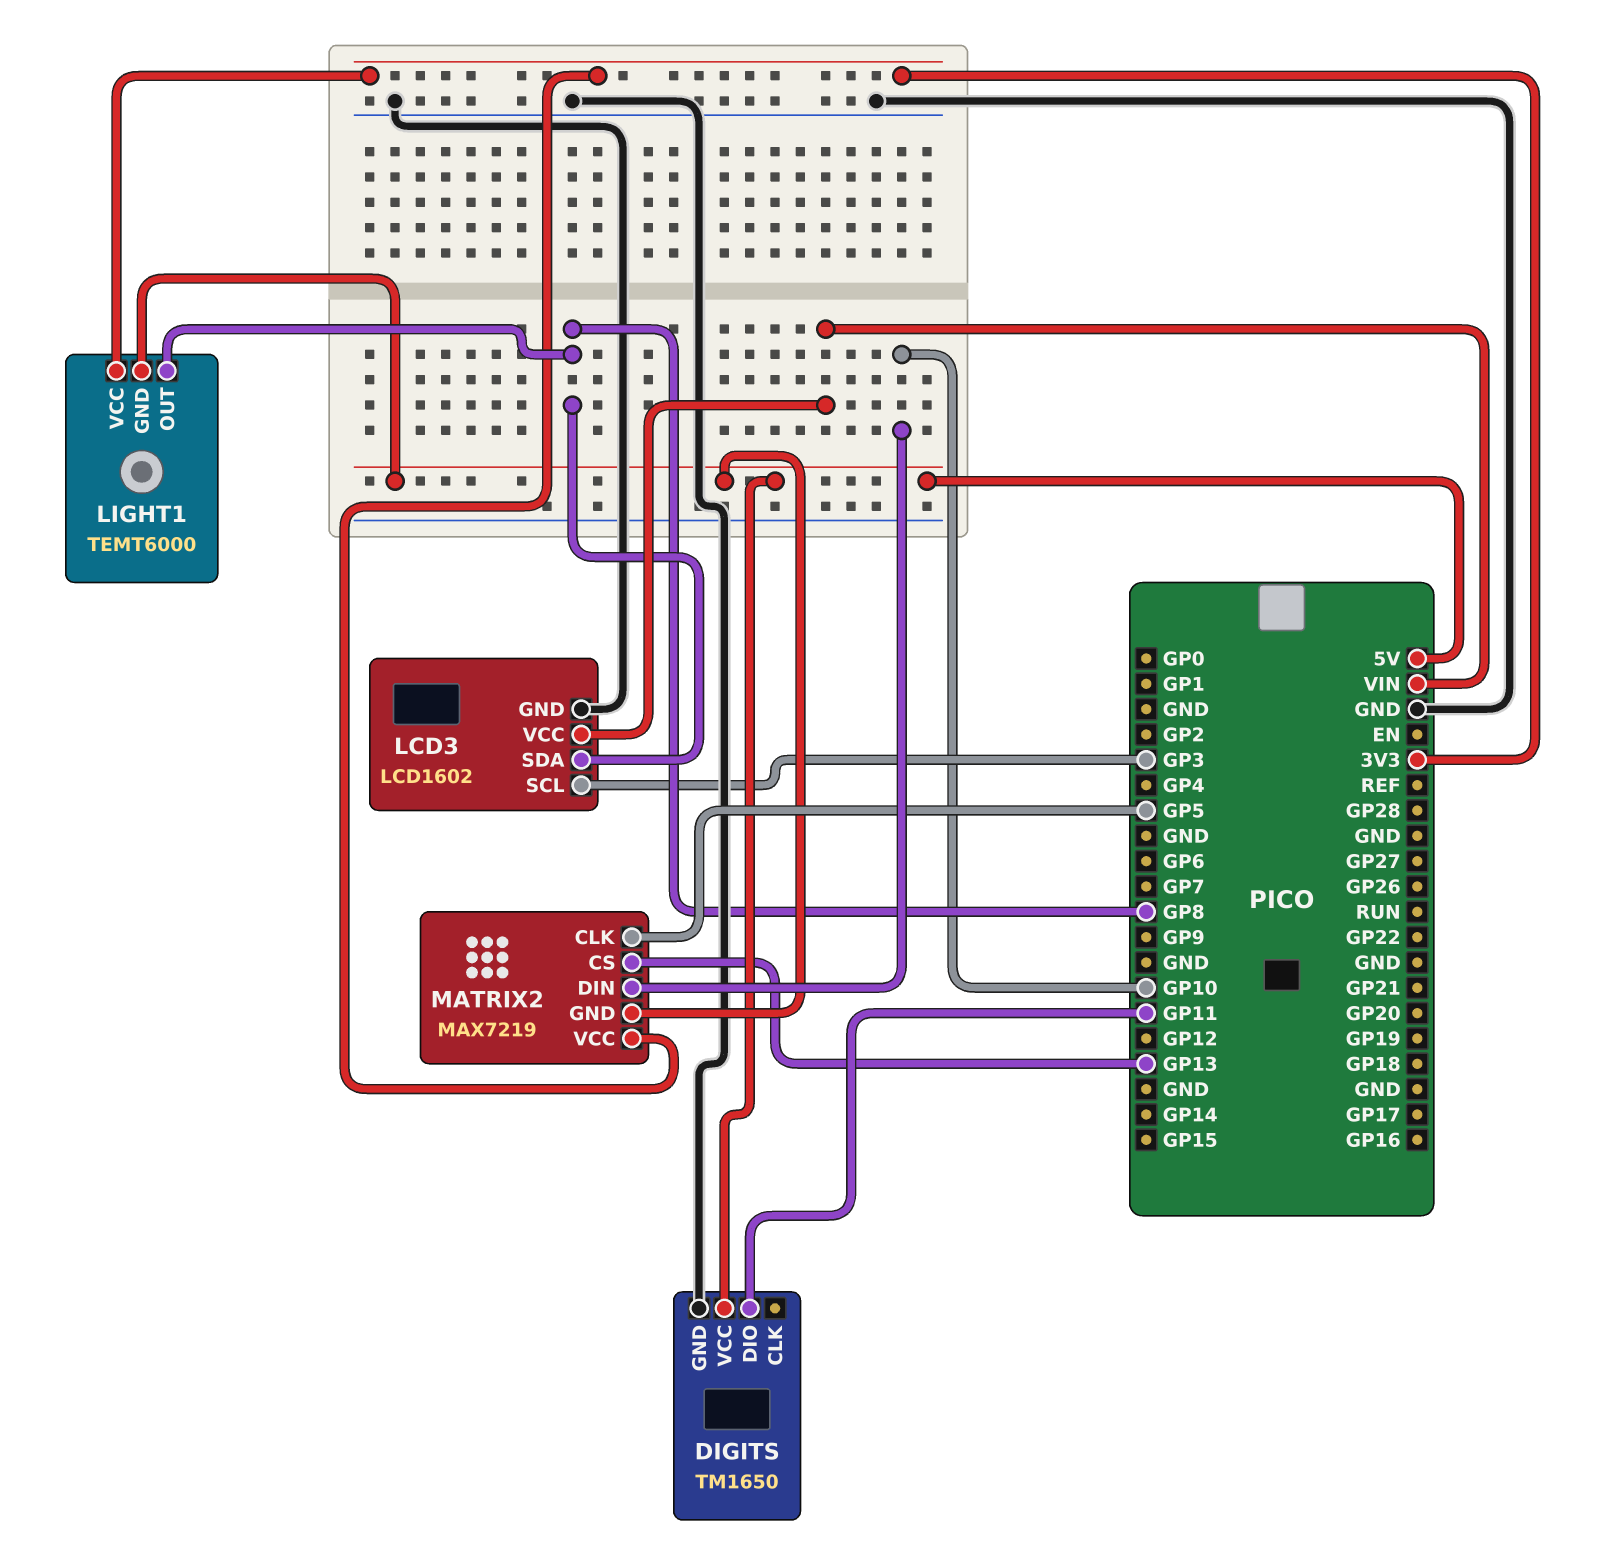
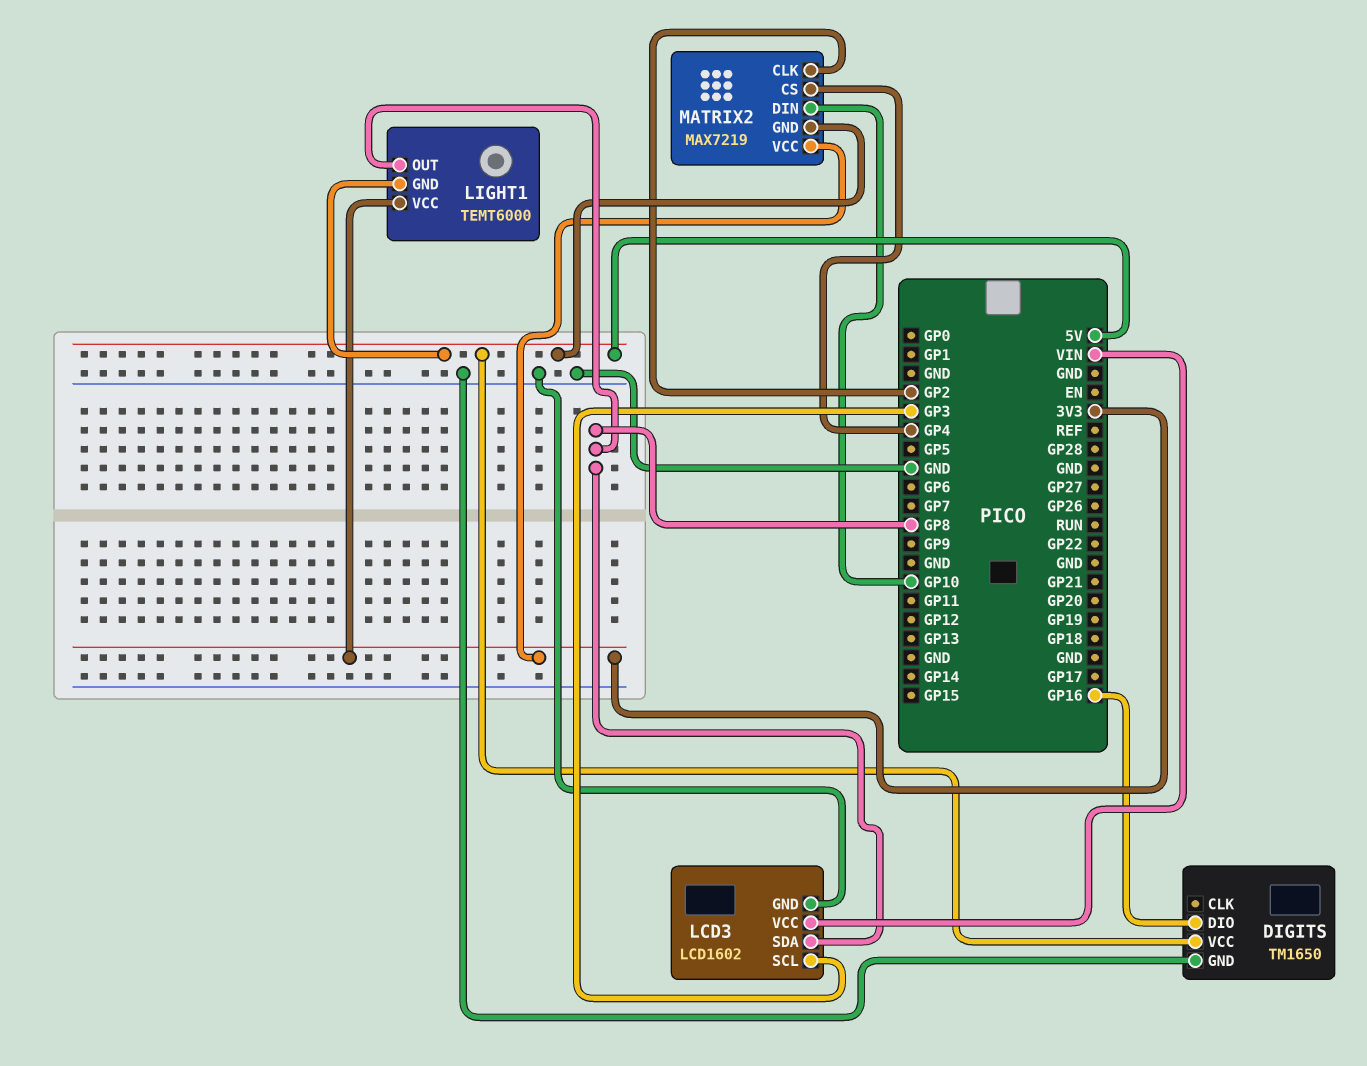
DIGITS pin DIO: GP11 -> GP16
MATRIX2 pin CLK: GP5 -> GP2
MATRIX2 pin CS: GP13 -> GP4

